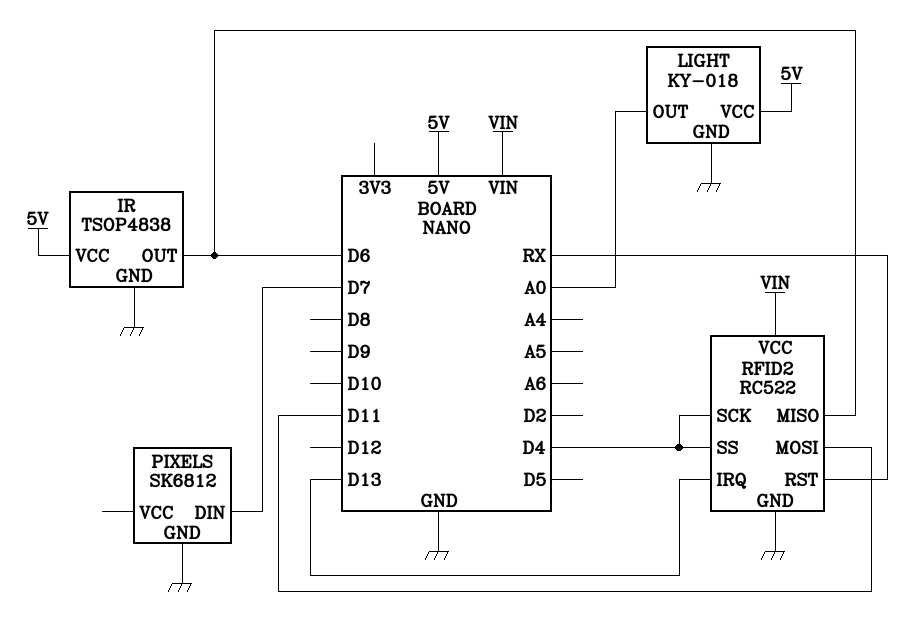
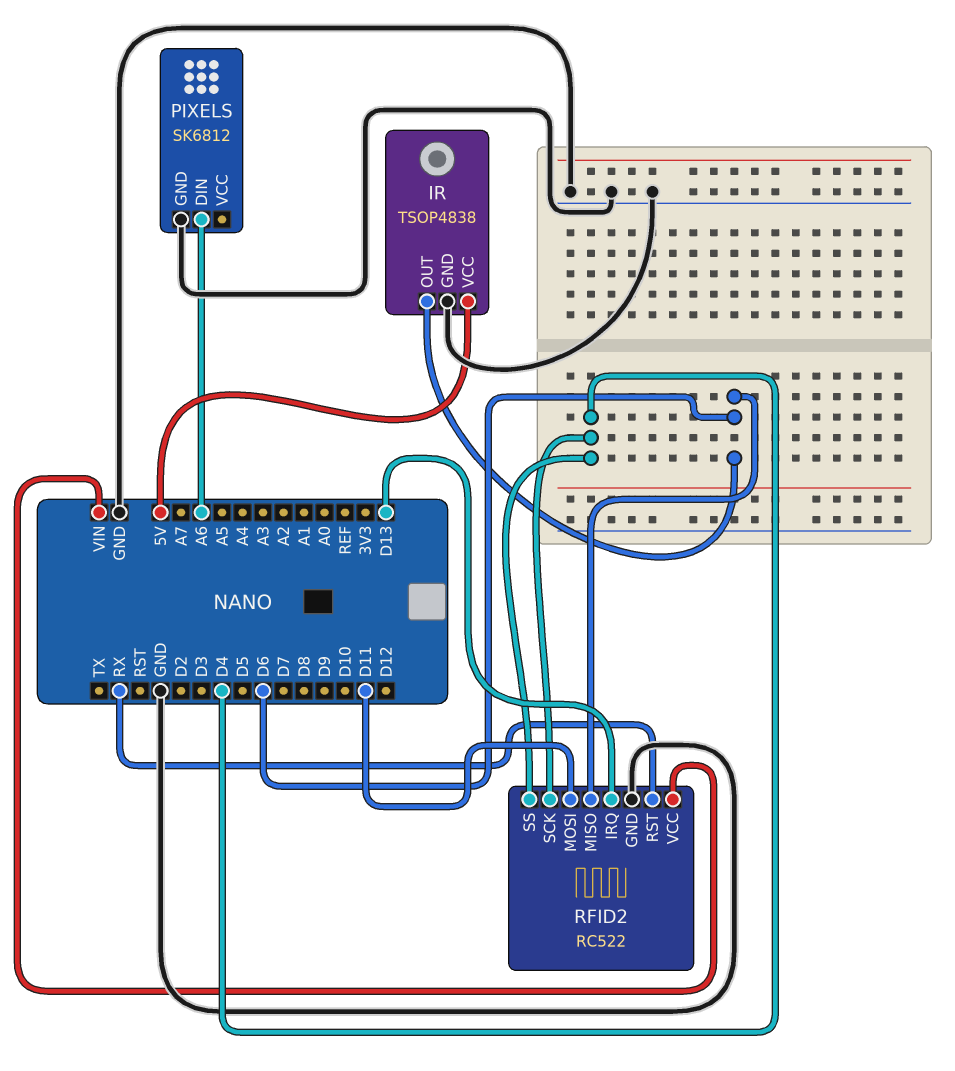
LIGHT: KY-018 -> none
LIGHT pin GND: GND -> none
LIGHT pin OUT: A0 -> none
LIGHT pin VCC: 5V -> none
PIXELS pin DIN: D7 -> A6

